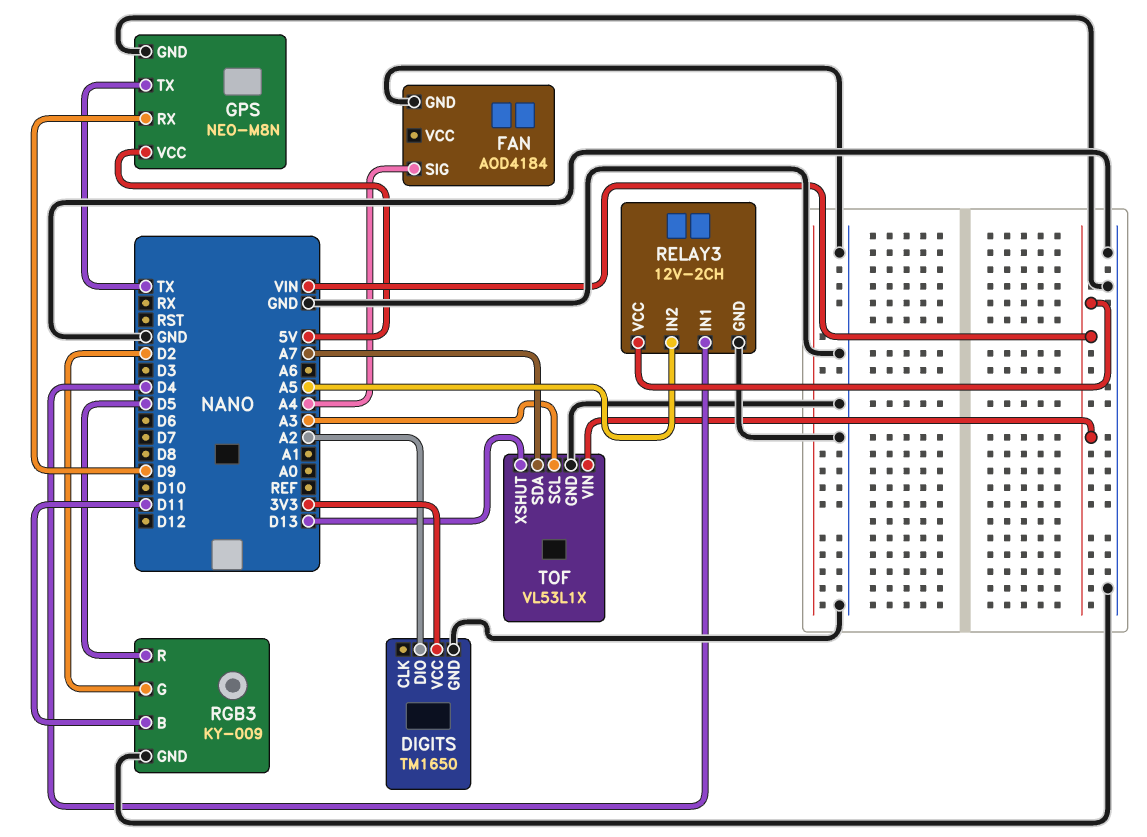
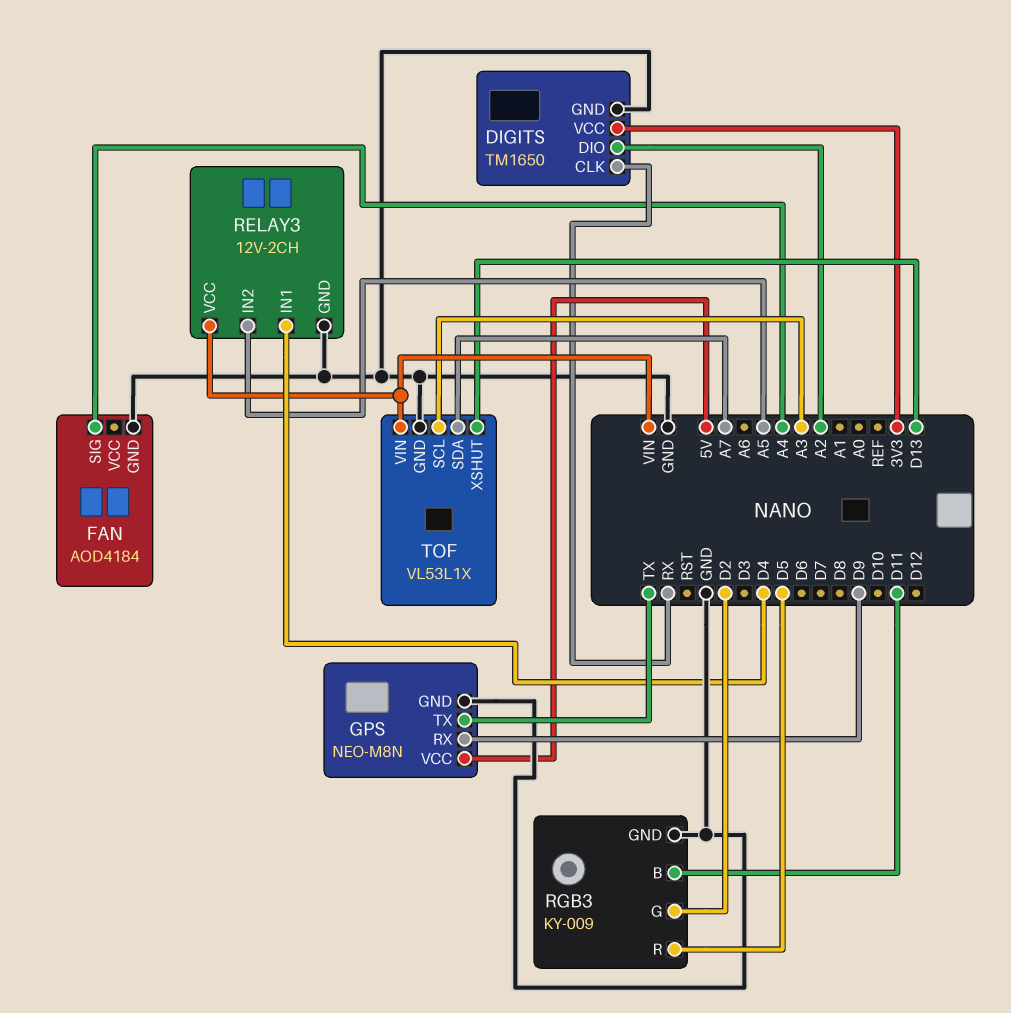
DIGITS pin CLK: none -> RX

